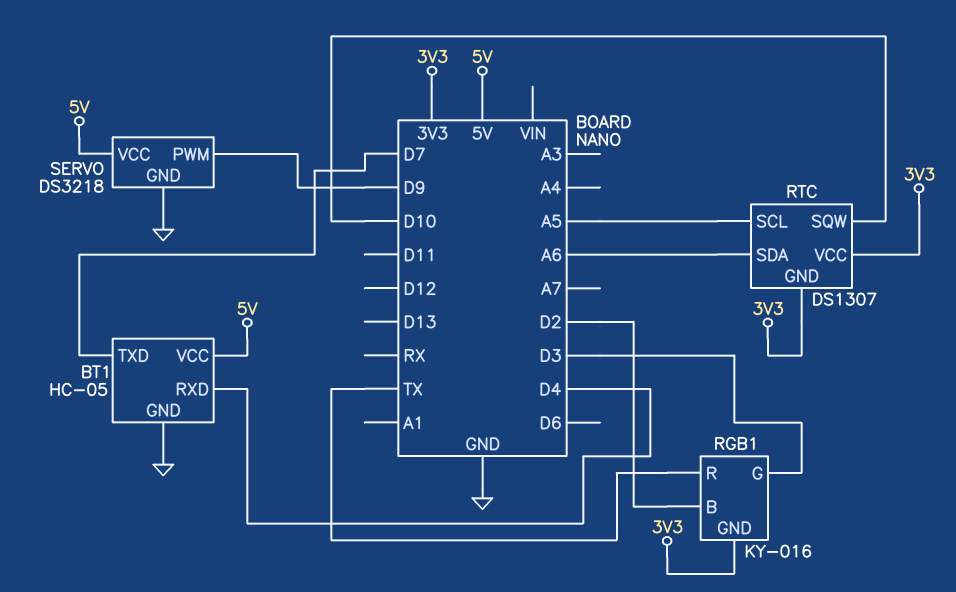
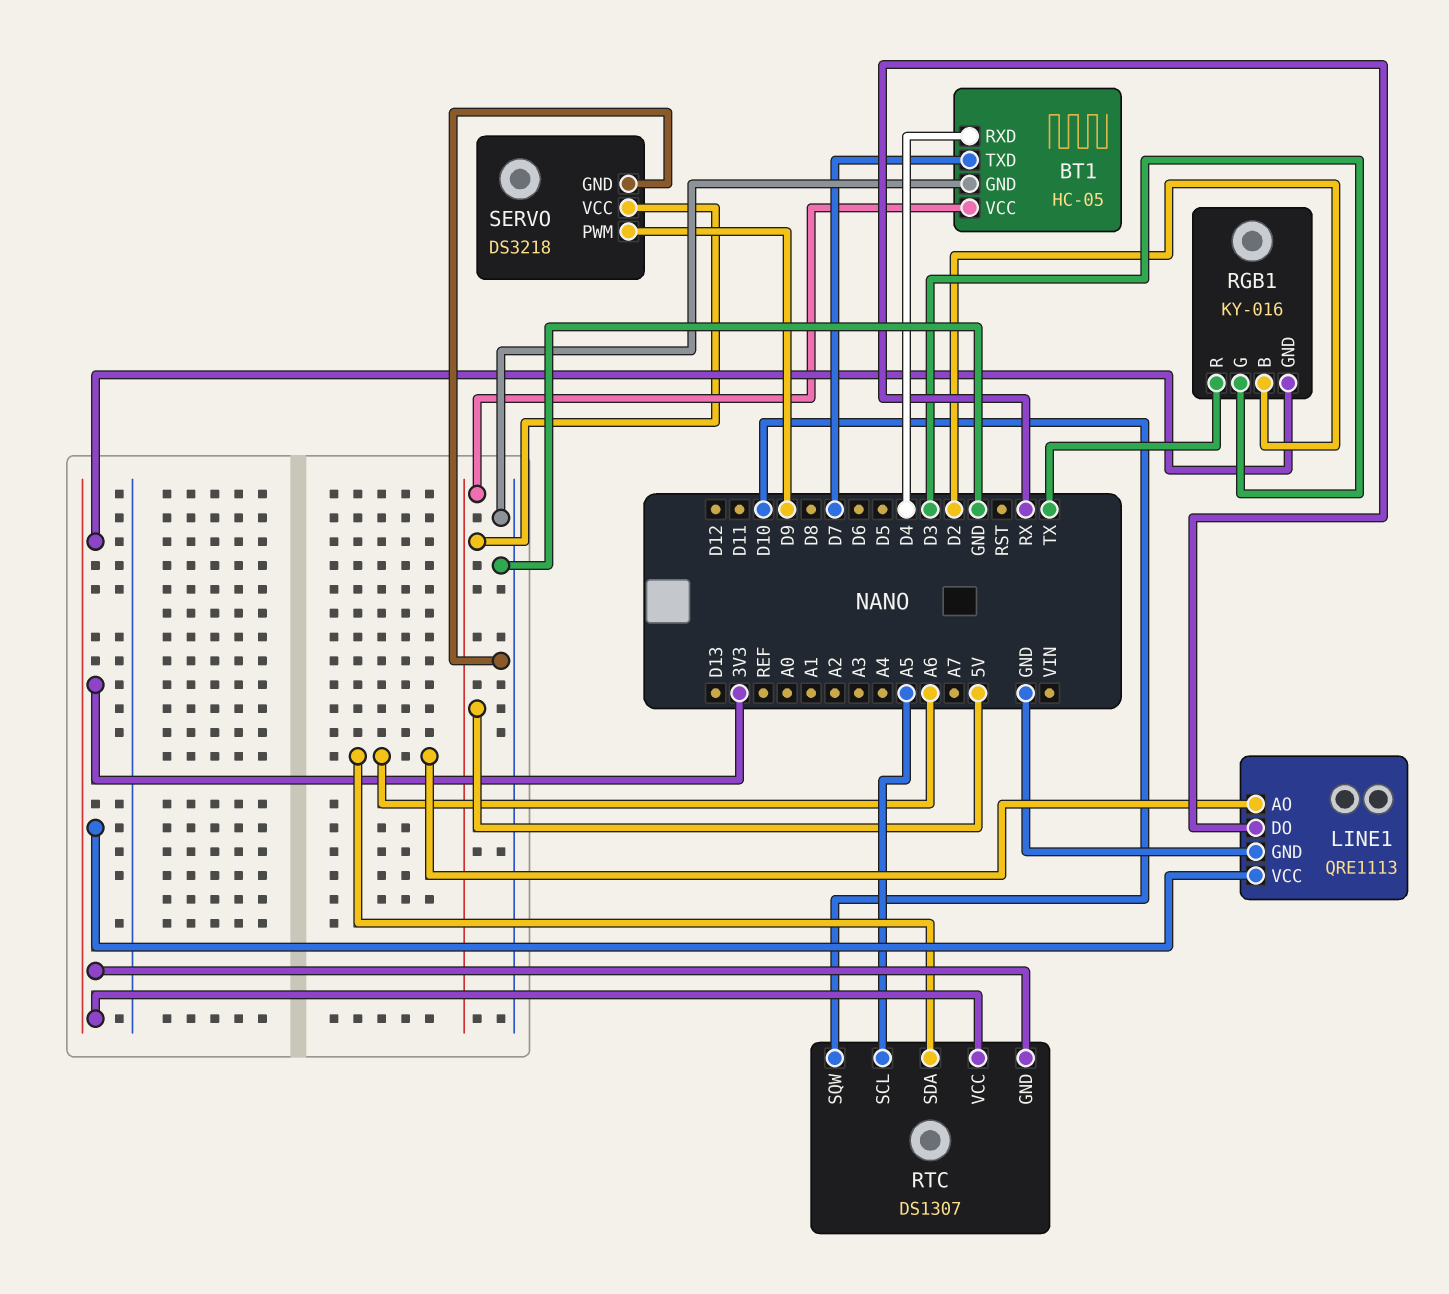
LINE1: none -> QRE1113
LINE1 pin AO: none -> A6
LINE1 pin DO: none -> RX
LINE1 pin GND: none -> GND
LINE1 pin VCC: none -> 3V3

